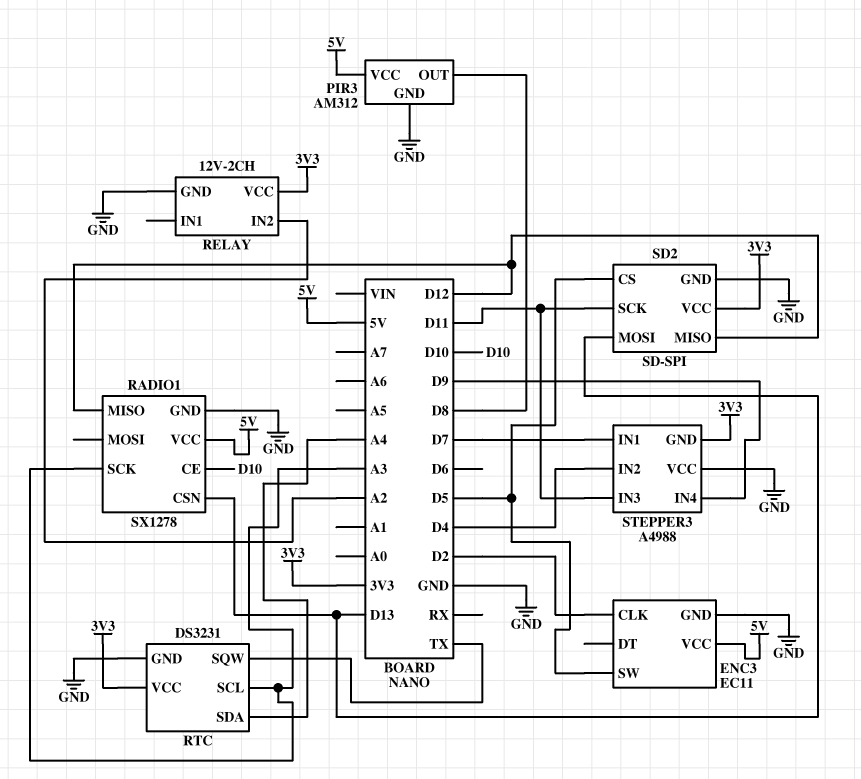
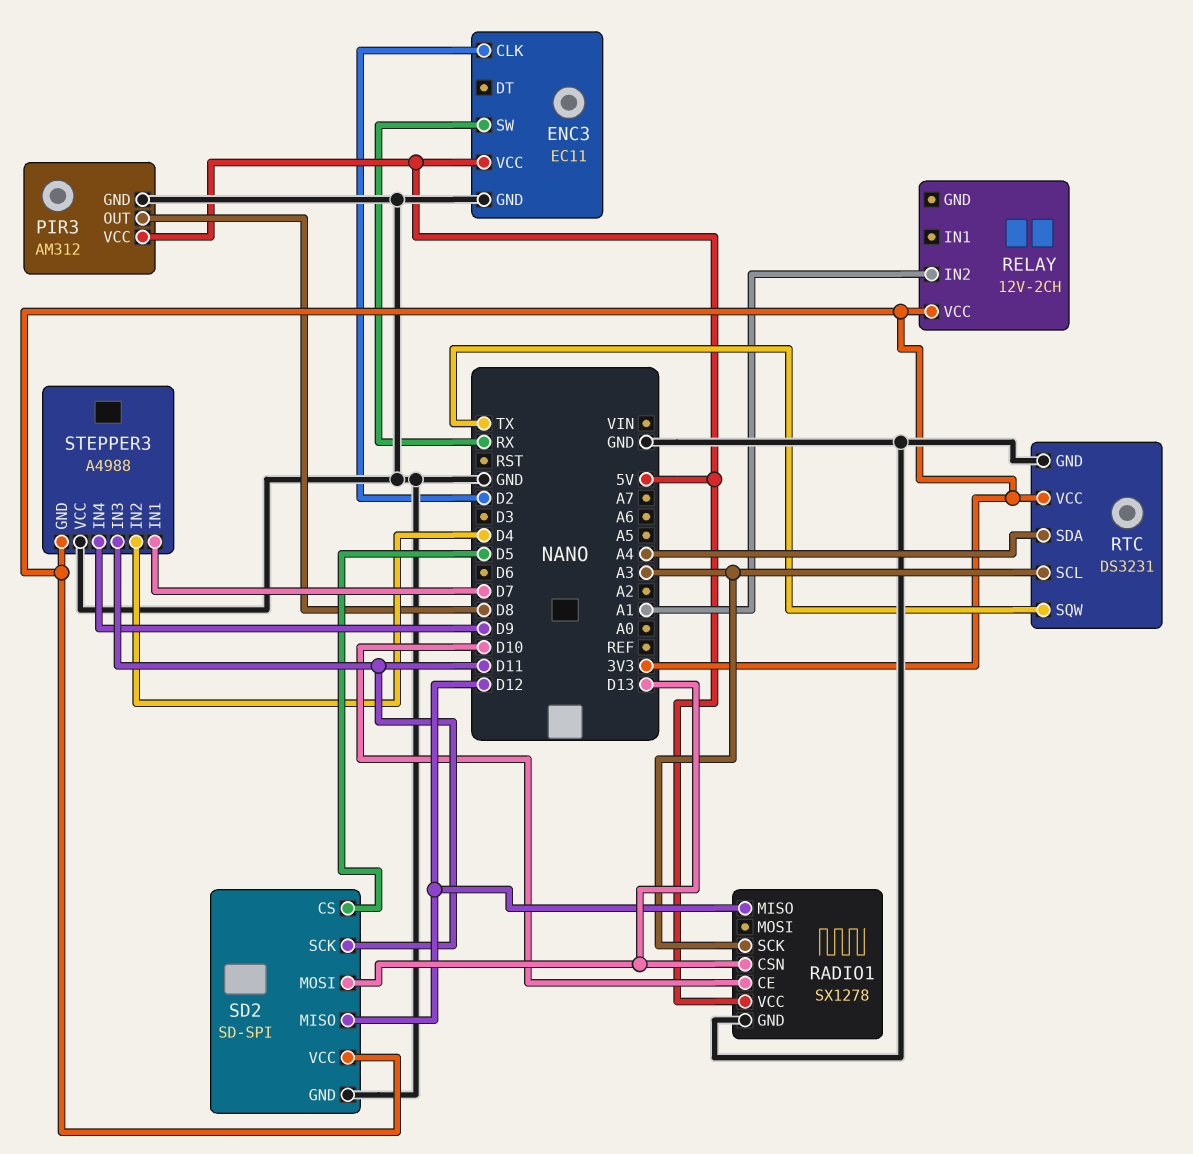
ENC3 pin SW: D5 -> RX
RELAY pin GND: GND -> none
RELAY pin IN2: A2 -> A1

